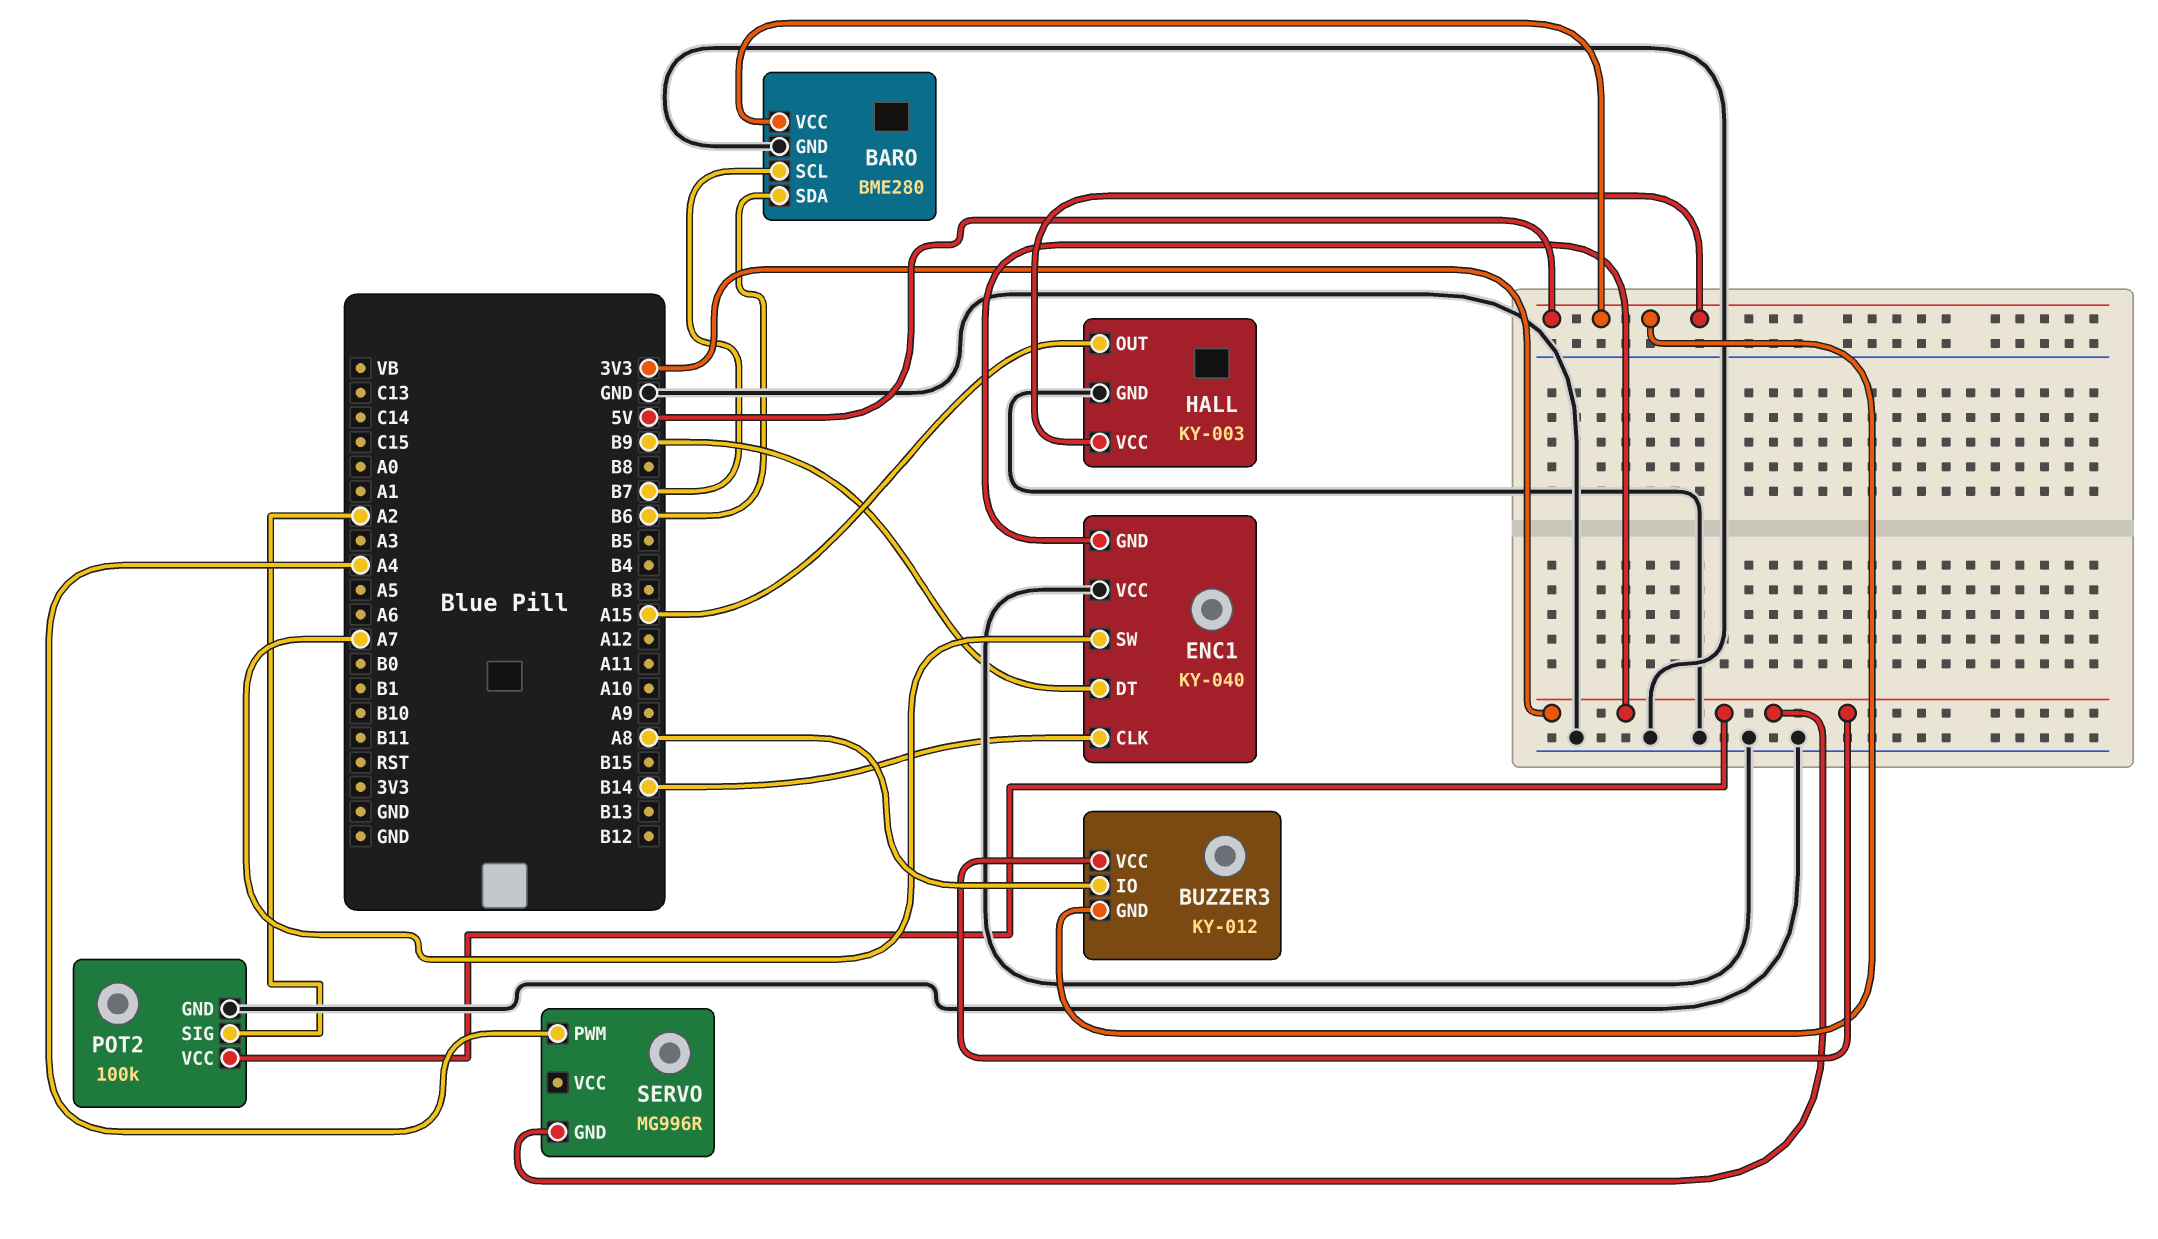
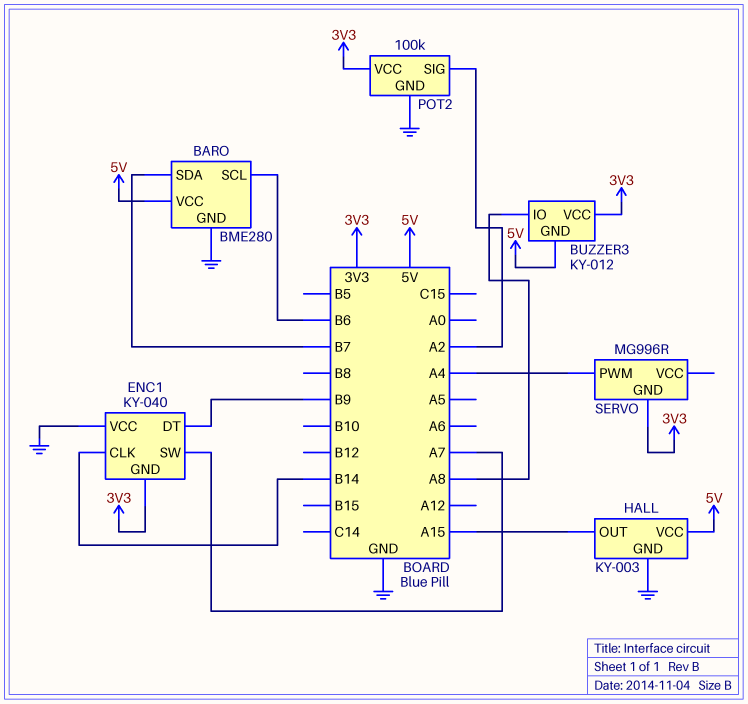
BARO pin SCL: B7 -> B6
BARO pin SDA: B6 -> B7

